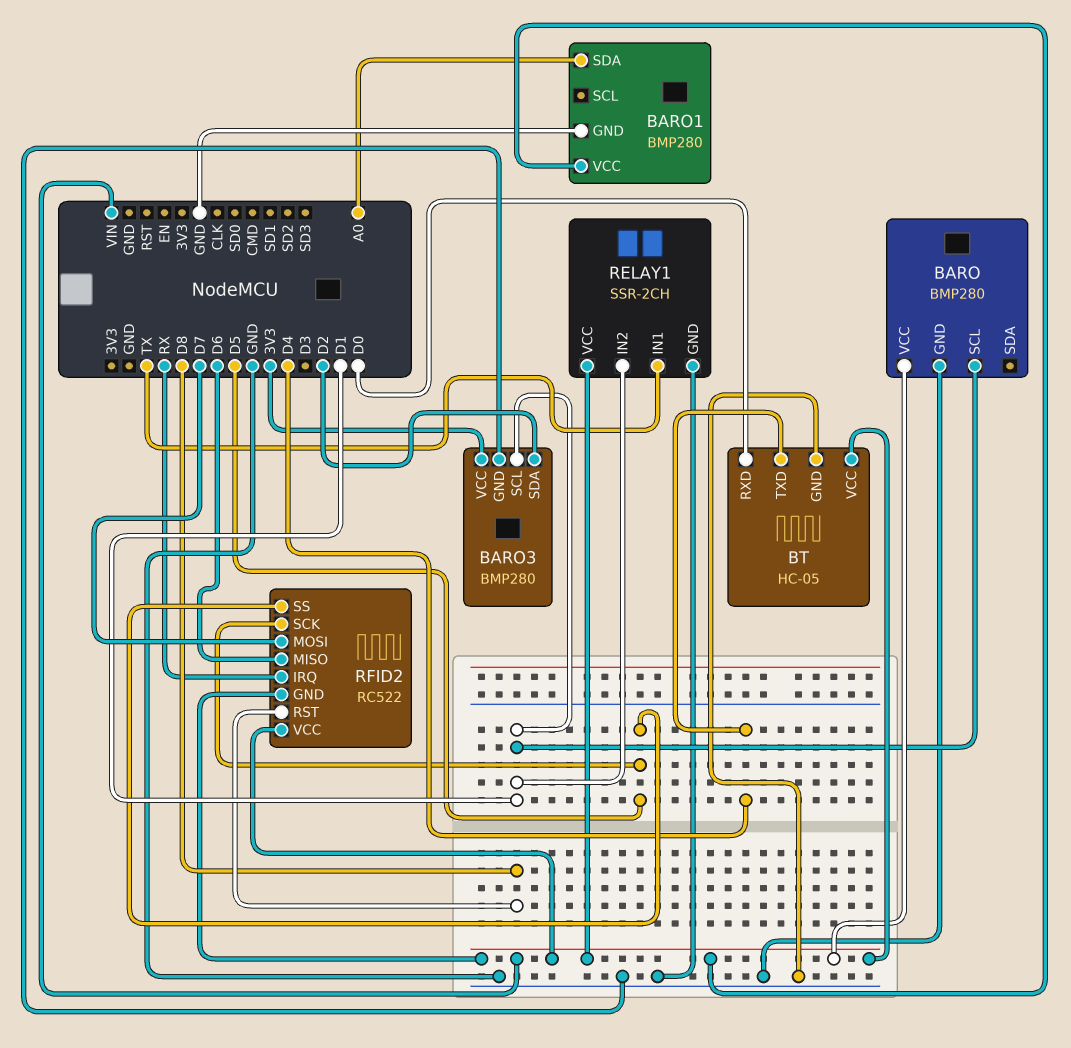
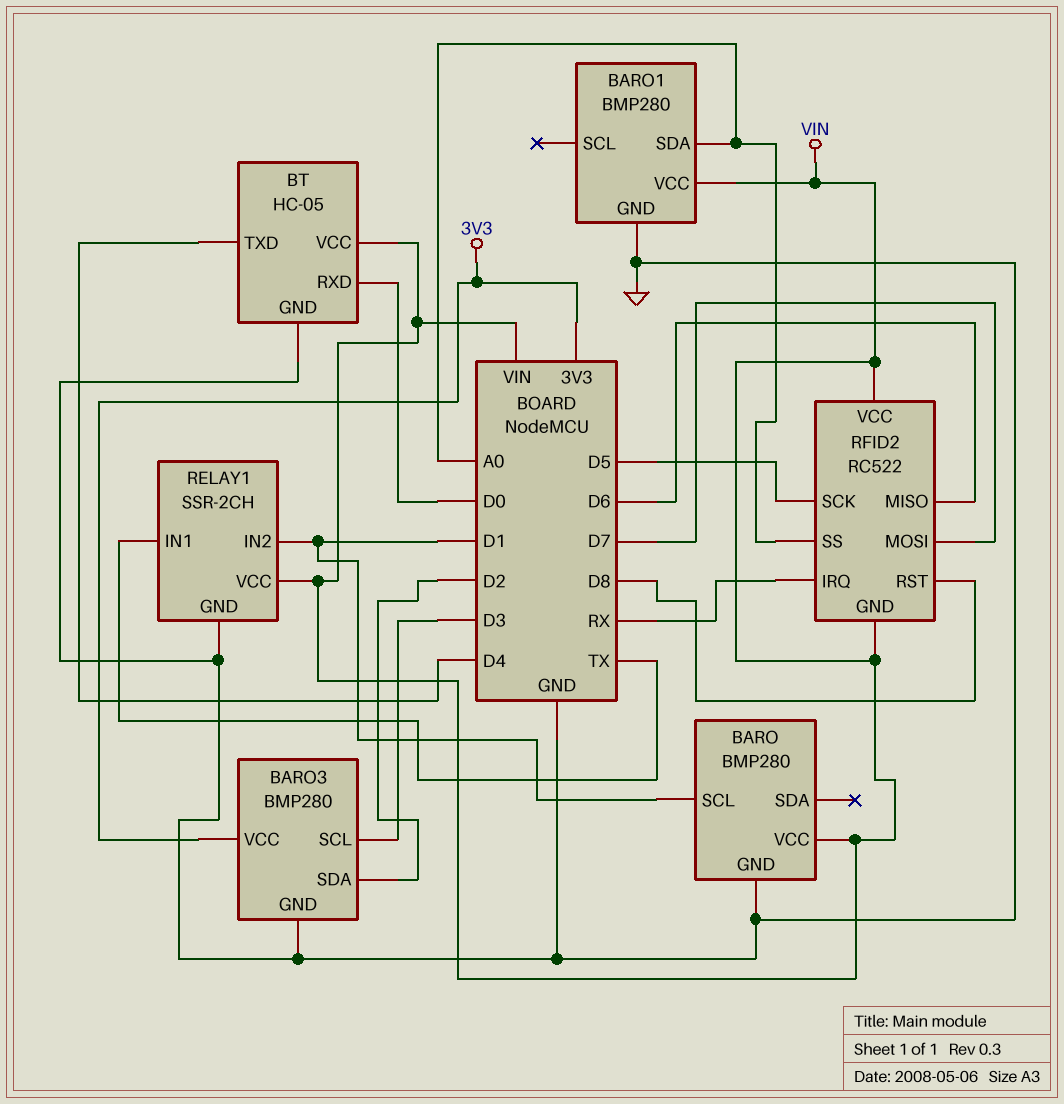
BARO3 pin SCL: D1 -> D3
RFID2 pin SS: D5 -> A0

